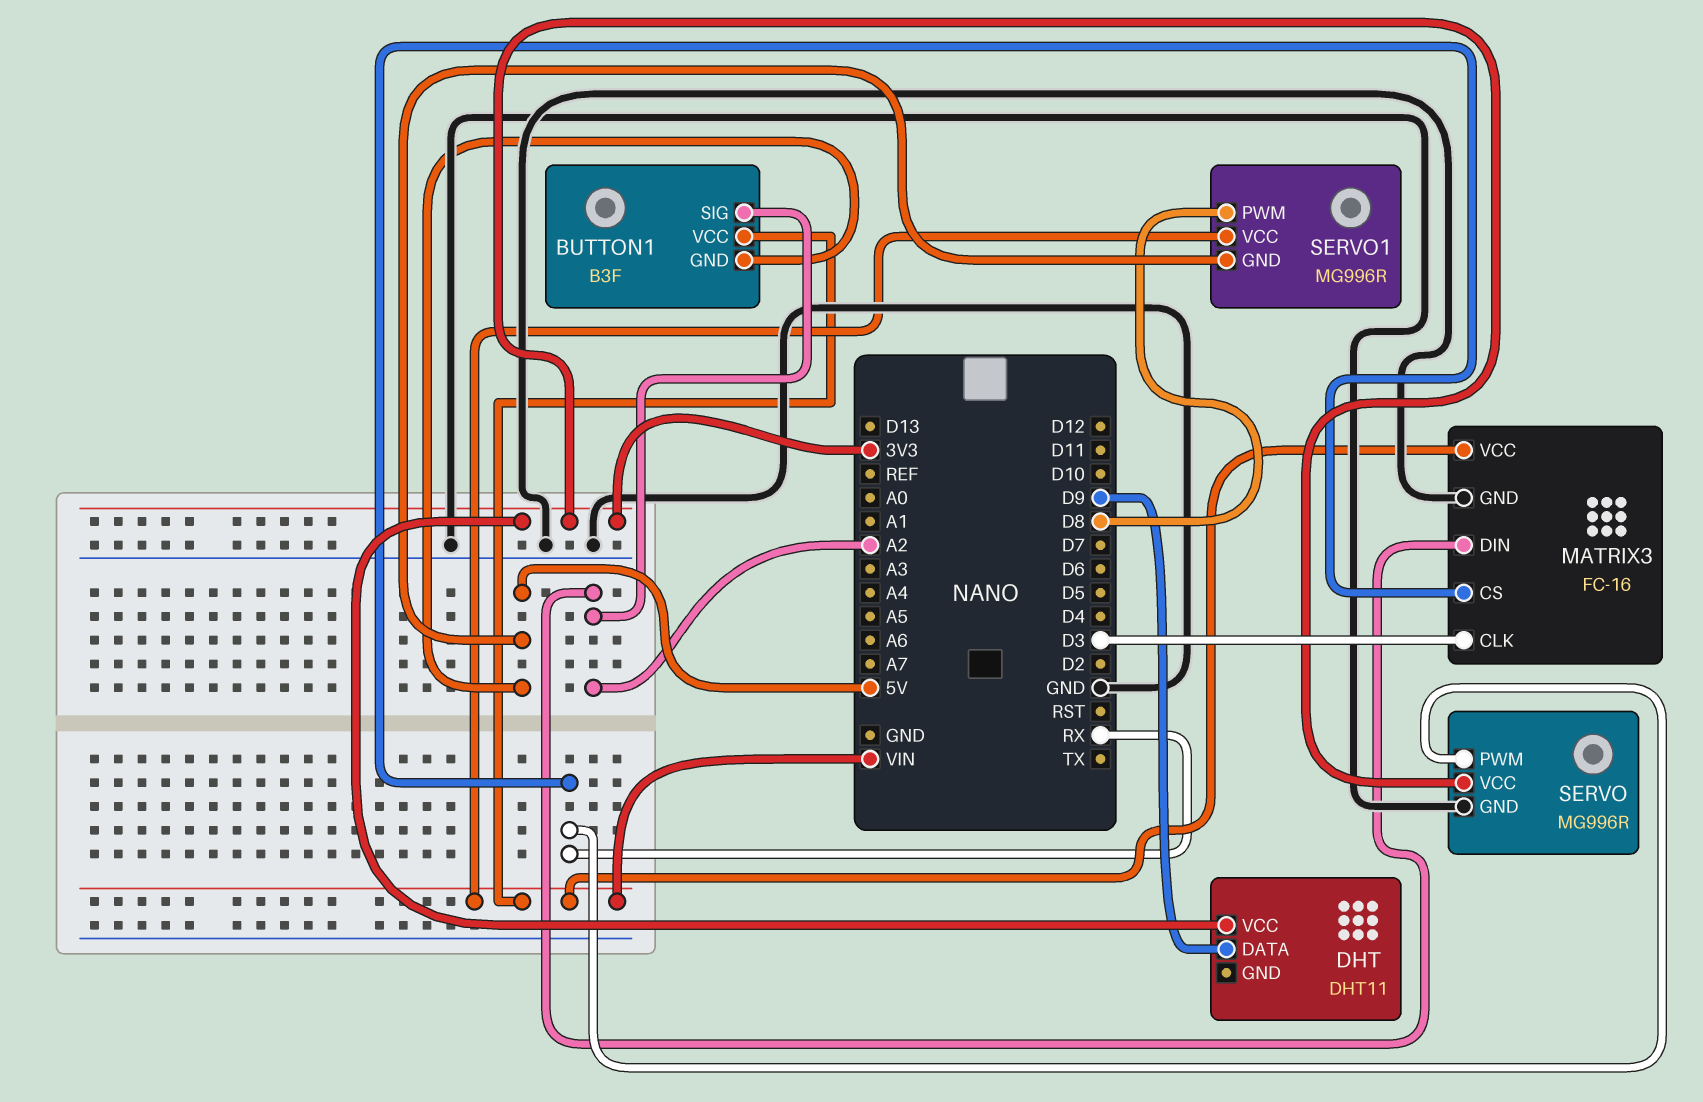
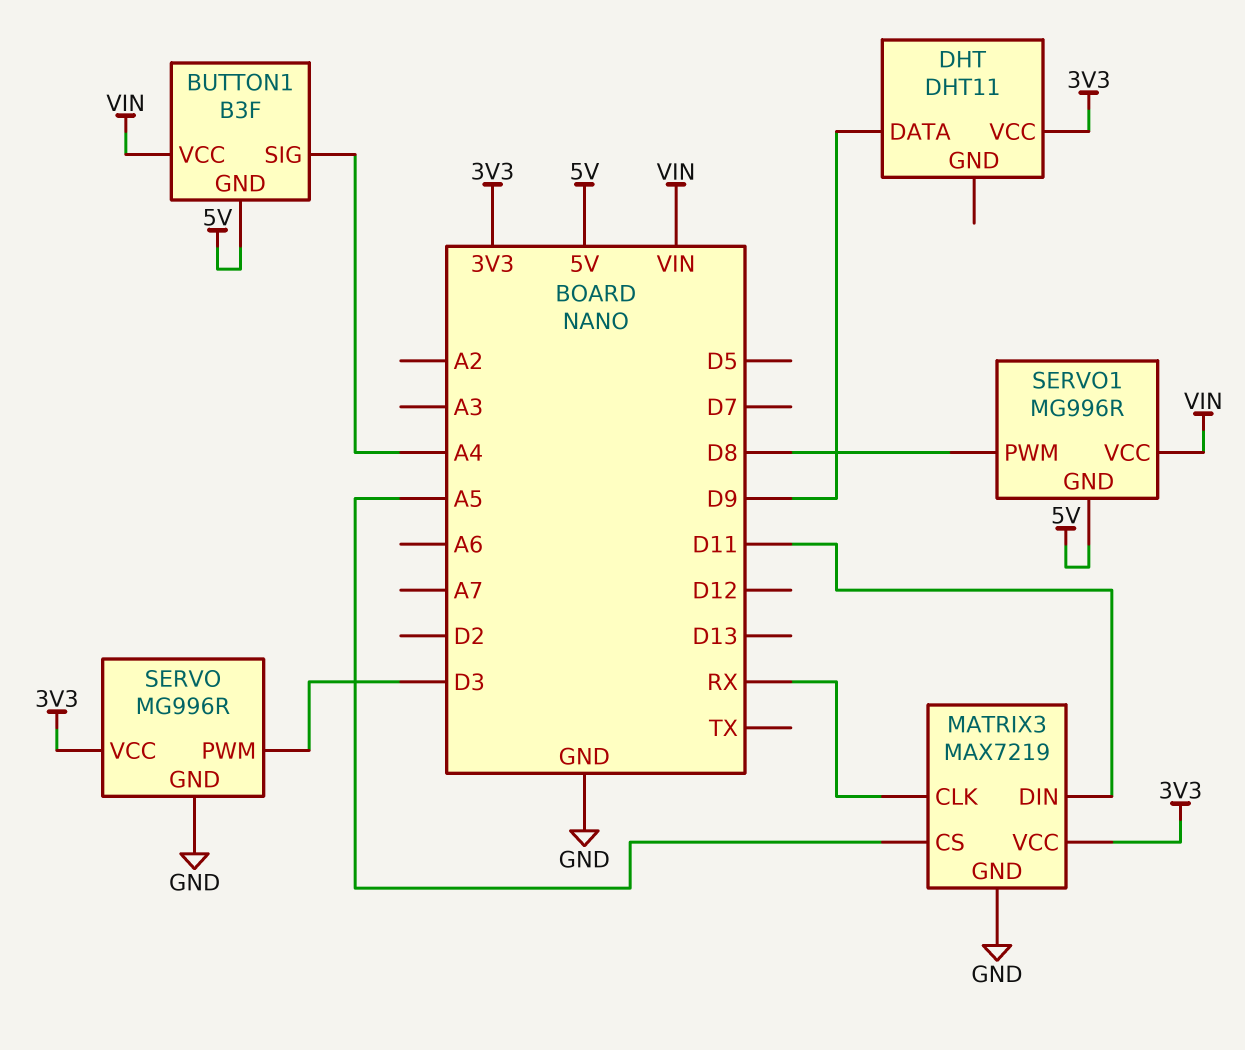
BUTTON1 pin SIG: A2 -> A4
MATRIX3: FC-16 -> MAX7219
MATRIX3 pin CLK: D3 -> RX
MATRIX3 pin CS: RX -> A5
MATRIX3 pin DIN: A2 -> D11
MATRIX3 pin VCC: VIN -> 3V3
SERVO pin PWM: RX -> D3

